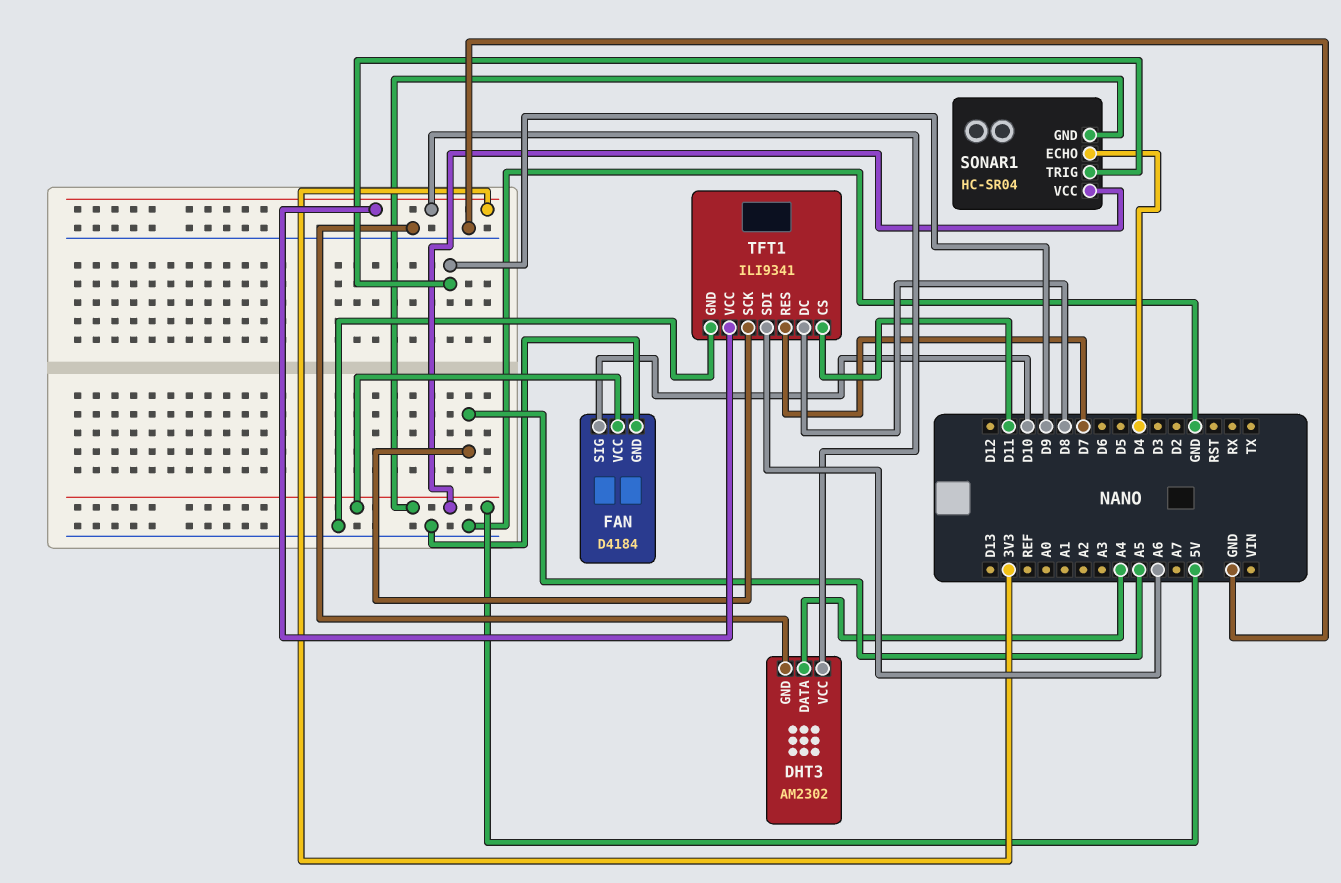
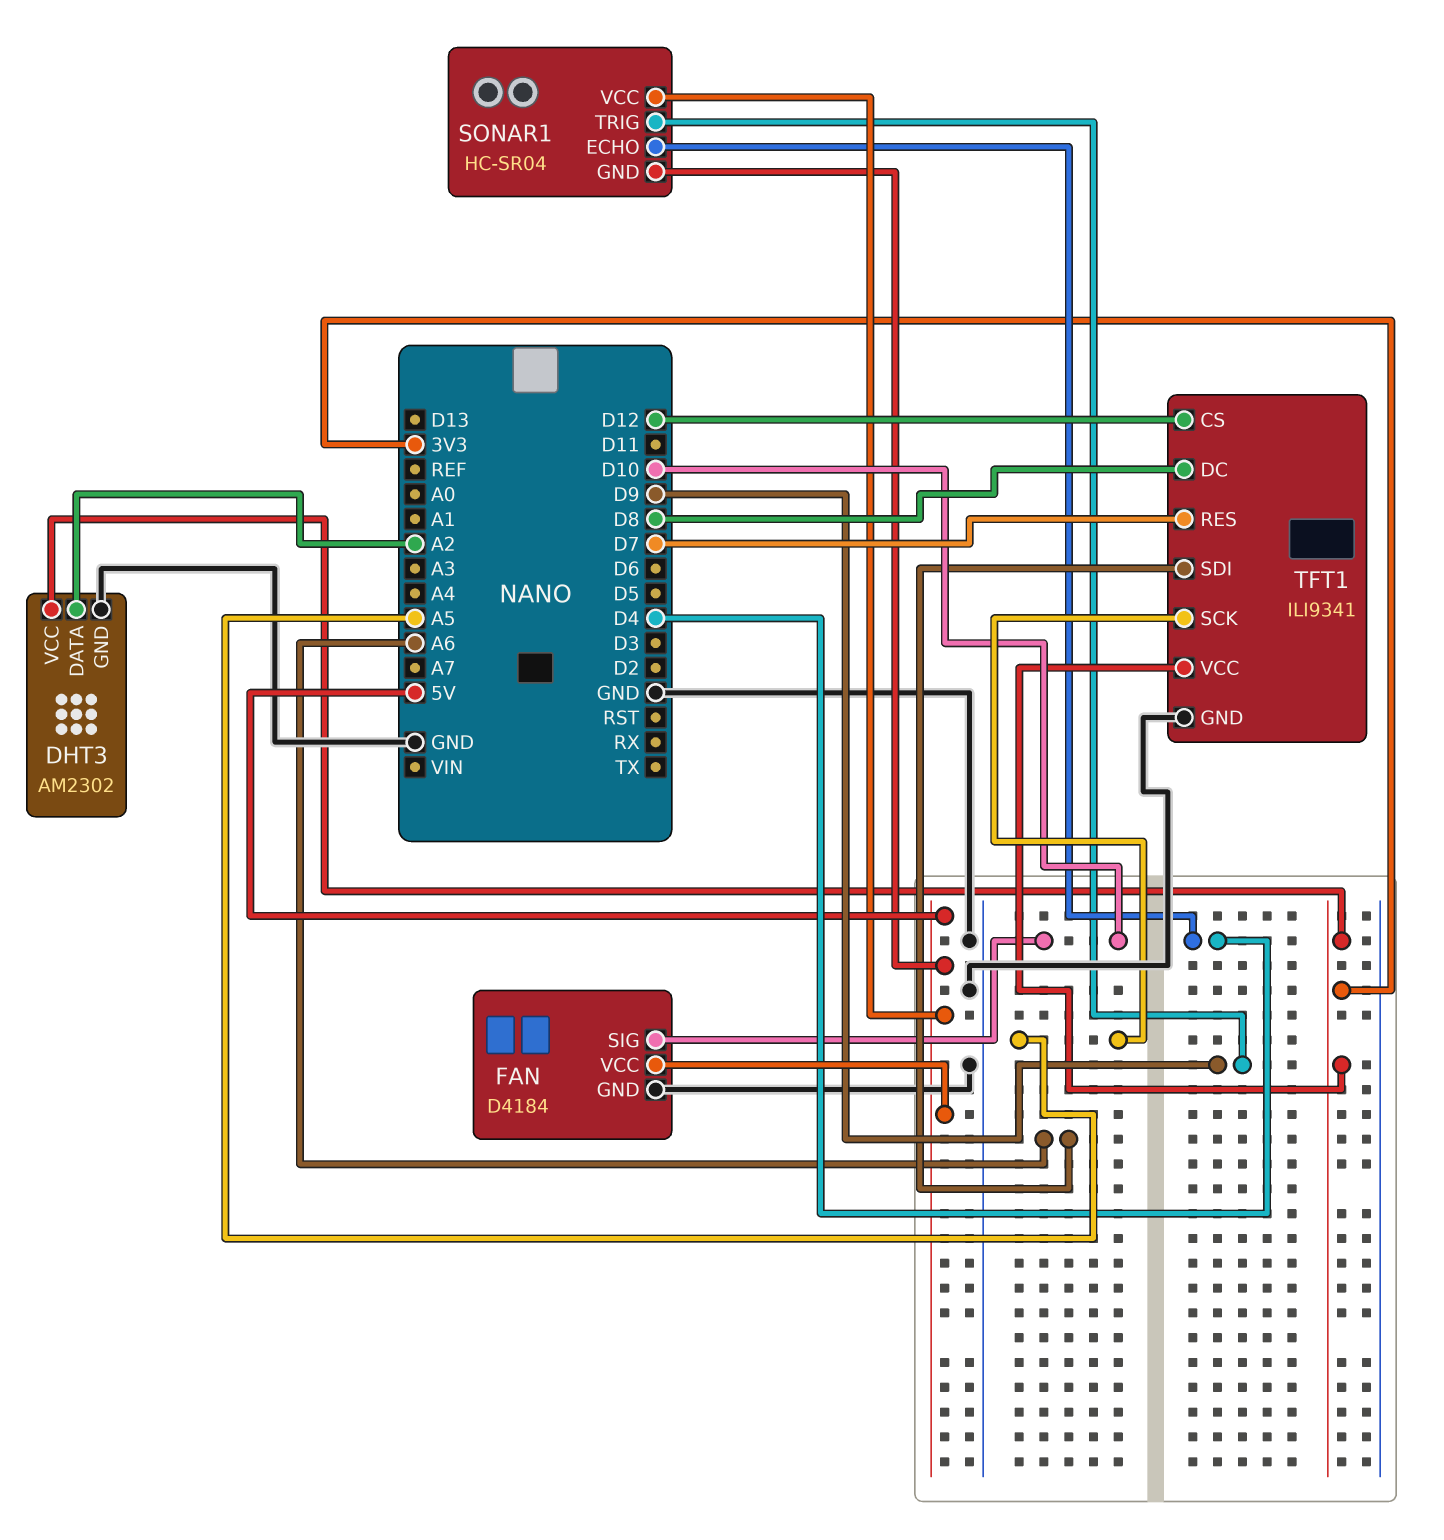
DHT3 pin DATA: A4 -> A2
TFT1 pin CS: D11 -> D12

